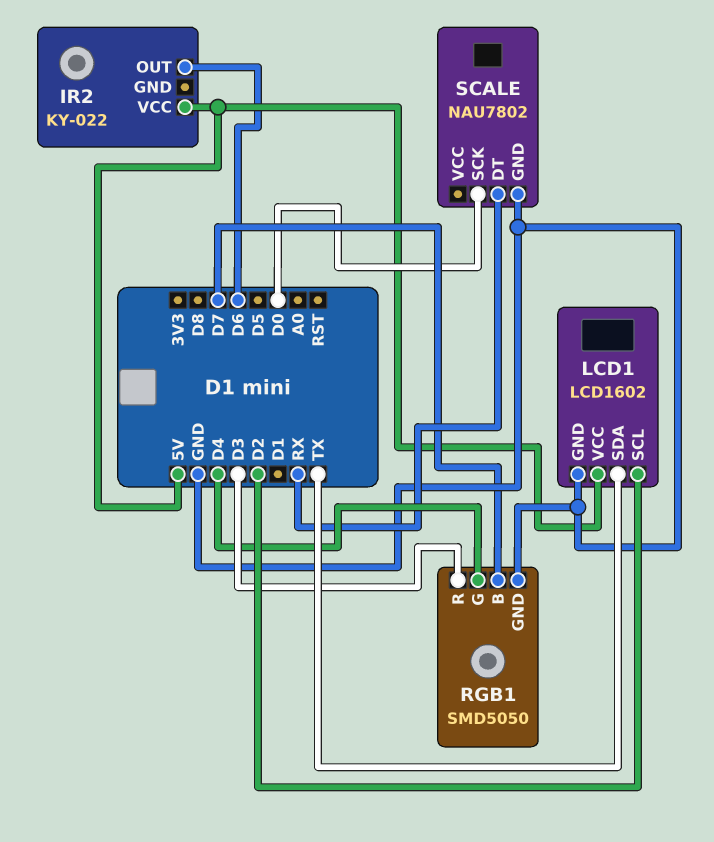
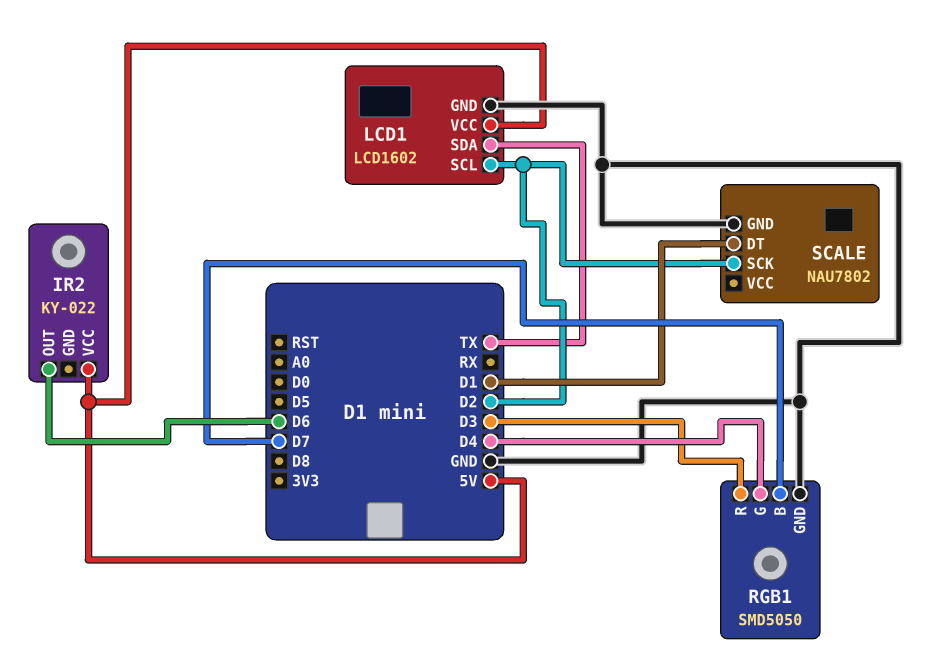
SCALE pin DT: RX -> D1
SCALE pin SCK: D0 -> D2

